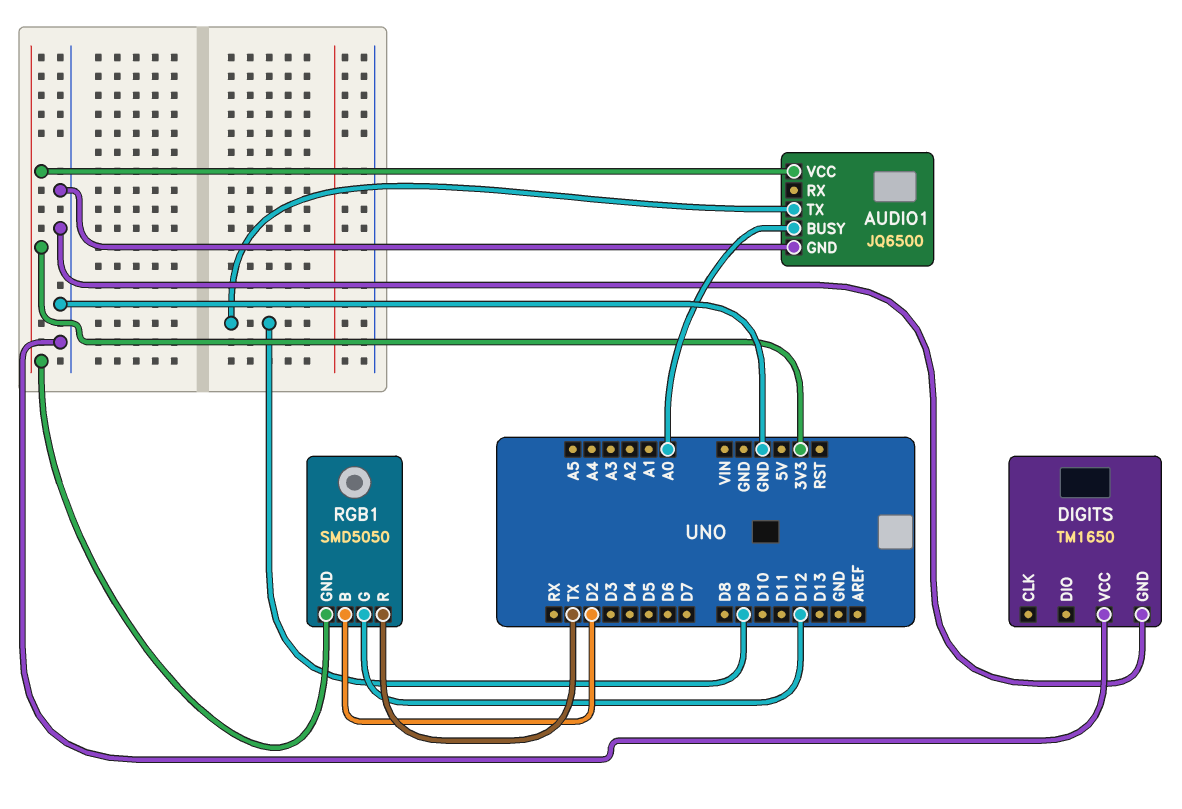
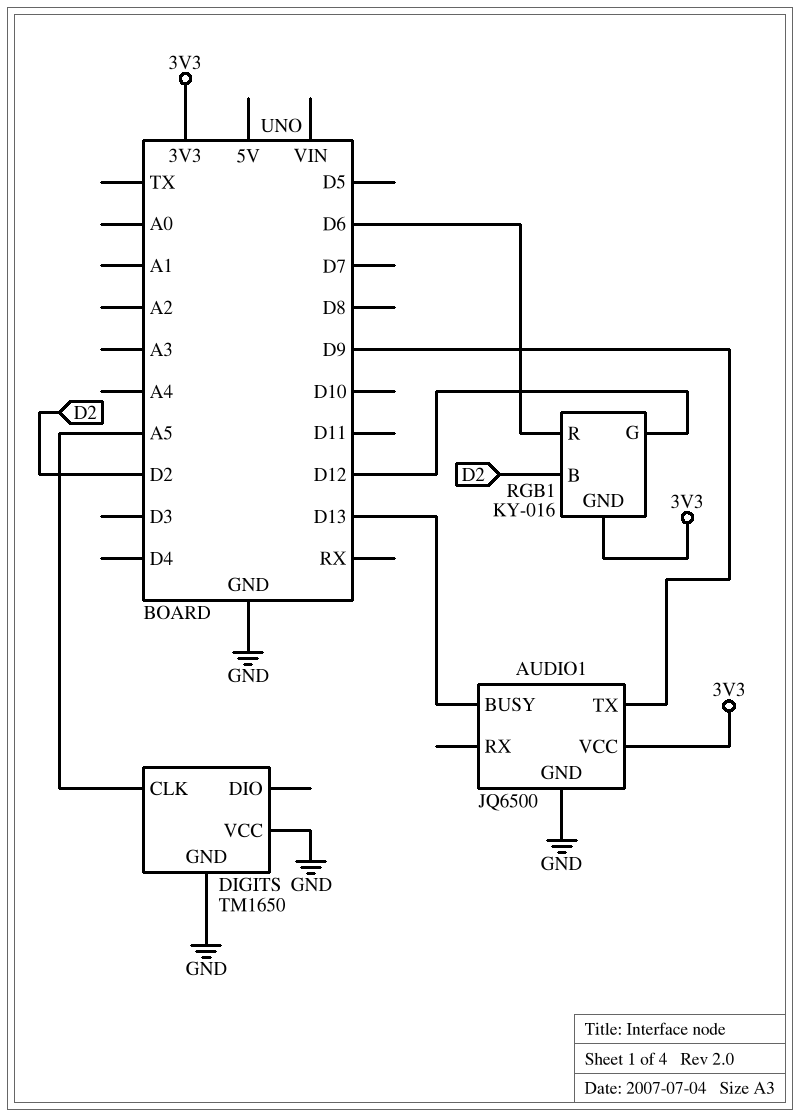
AUDIO1 pin BUSY: A0 -> D13
DIGITS pin CLK: none -> A5
RGB1: SMD5050 -> KY-016
RGB1 pin R: TX -> D6

